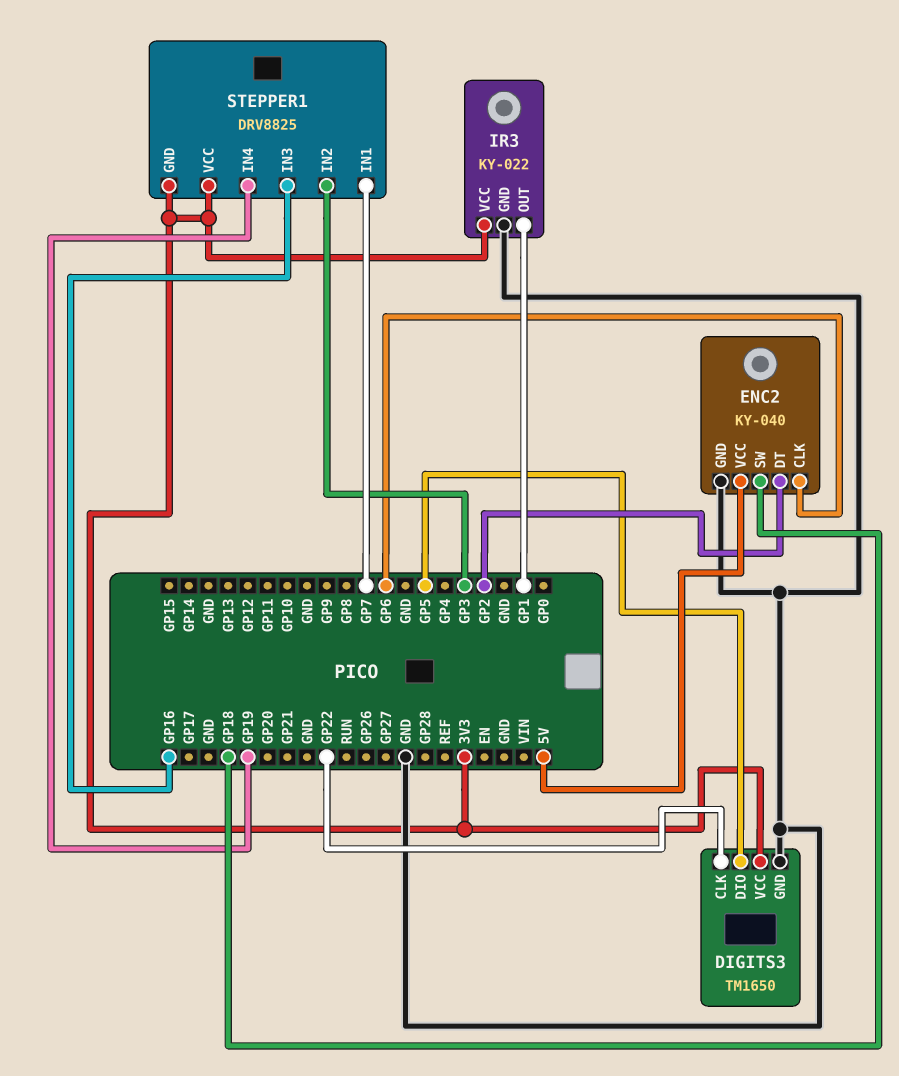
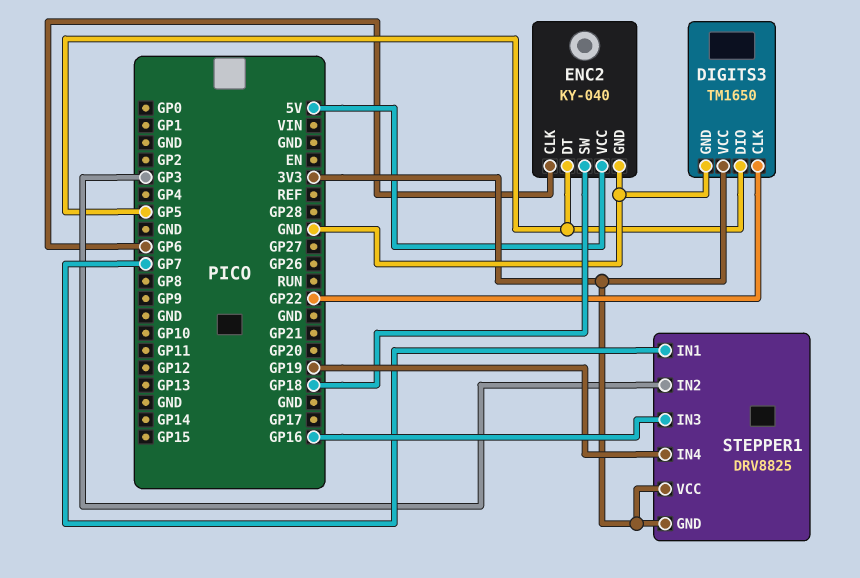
ENC2 pin DT: GP2 -> GP5
IR3: KY-022 -> none
IR3 pin GND: GND -> none
IR3 pin OUT: GP1 -> none
IR3 pin VCC: 3V3 -> none

